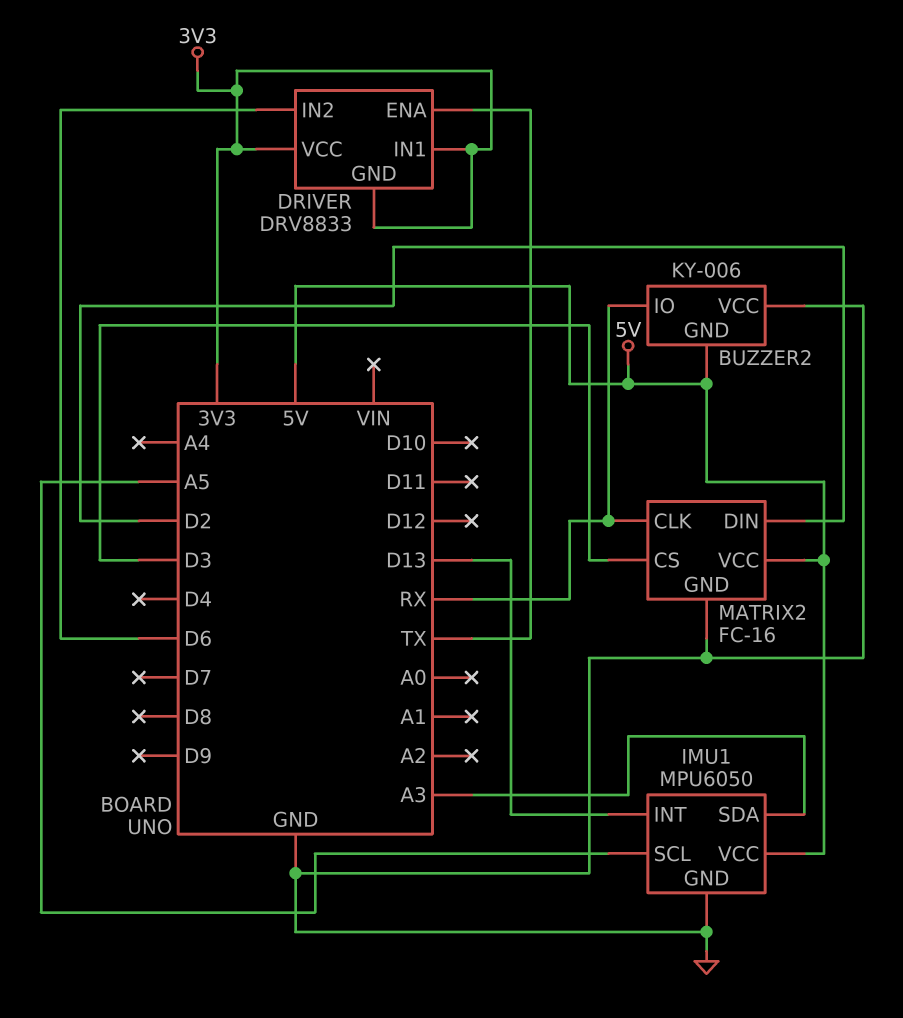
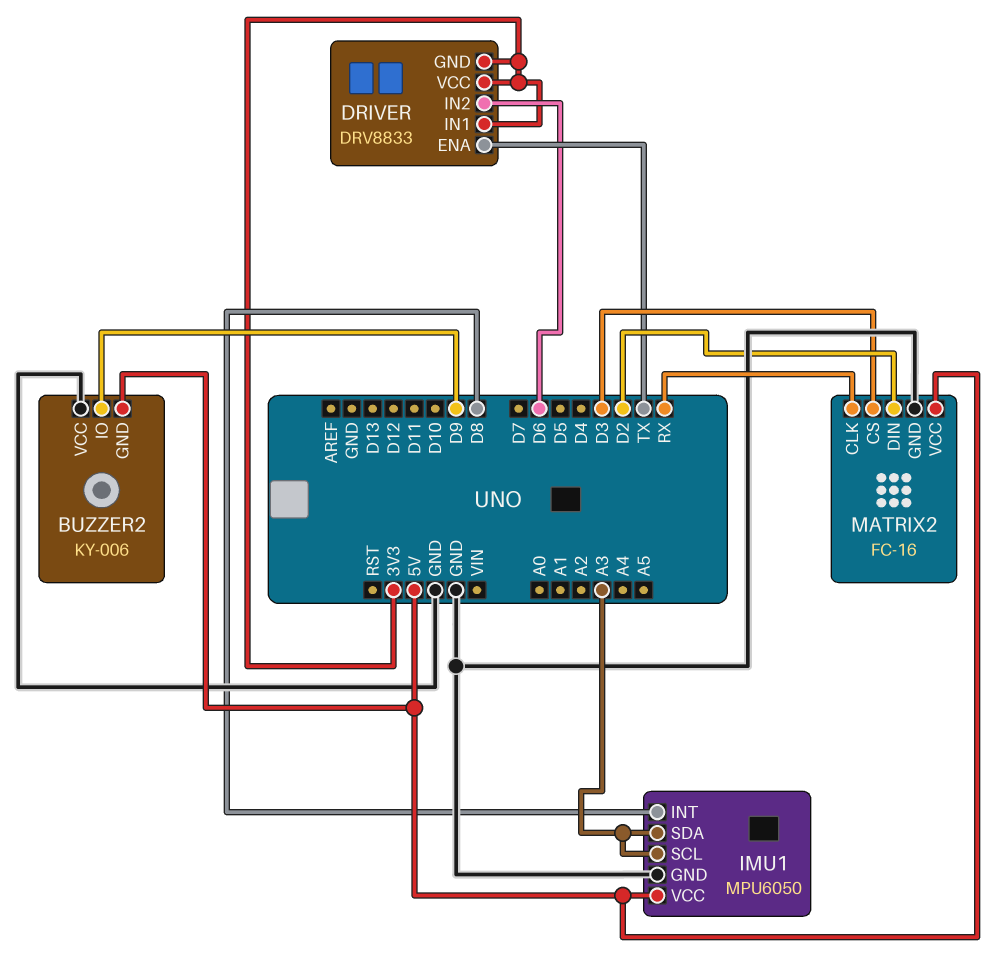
BUZZER2 pin IO: RX -> D9
IMU1 pin INT: D13 -> D8
IMU1 pin SCL: A5 -> A3

